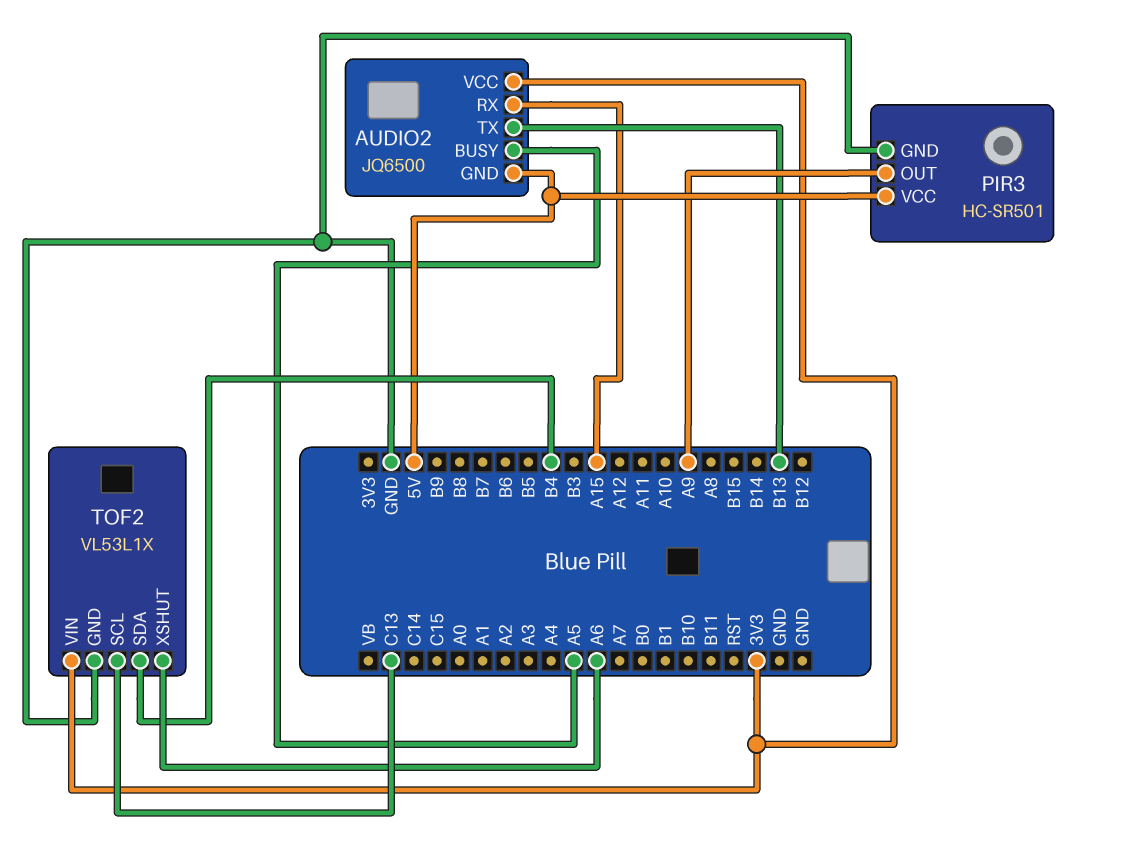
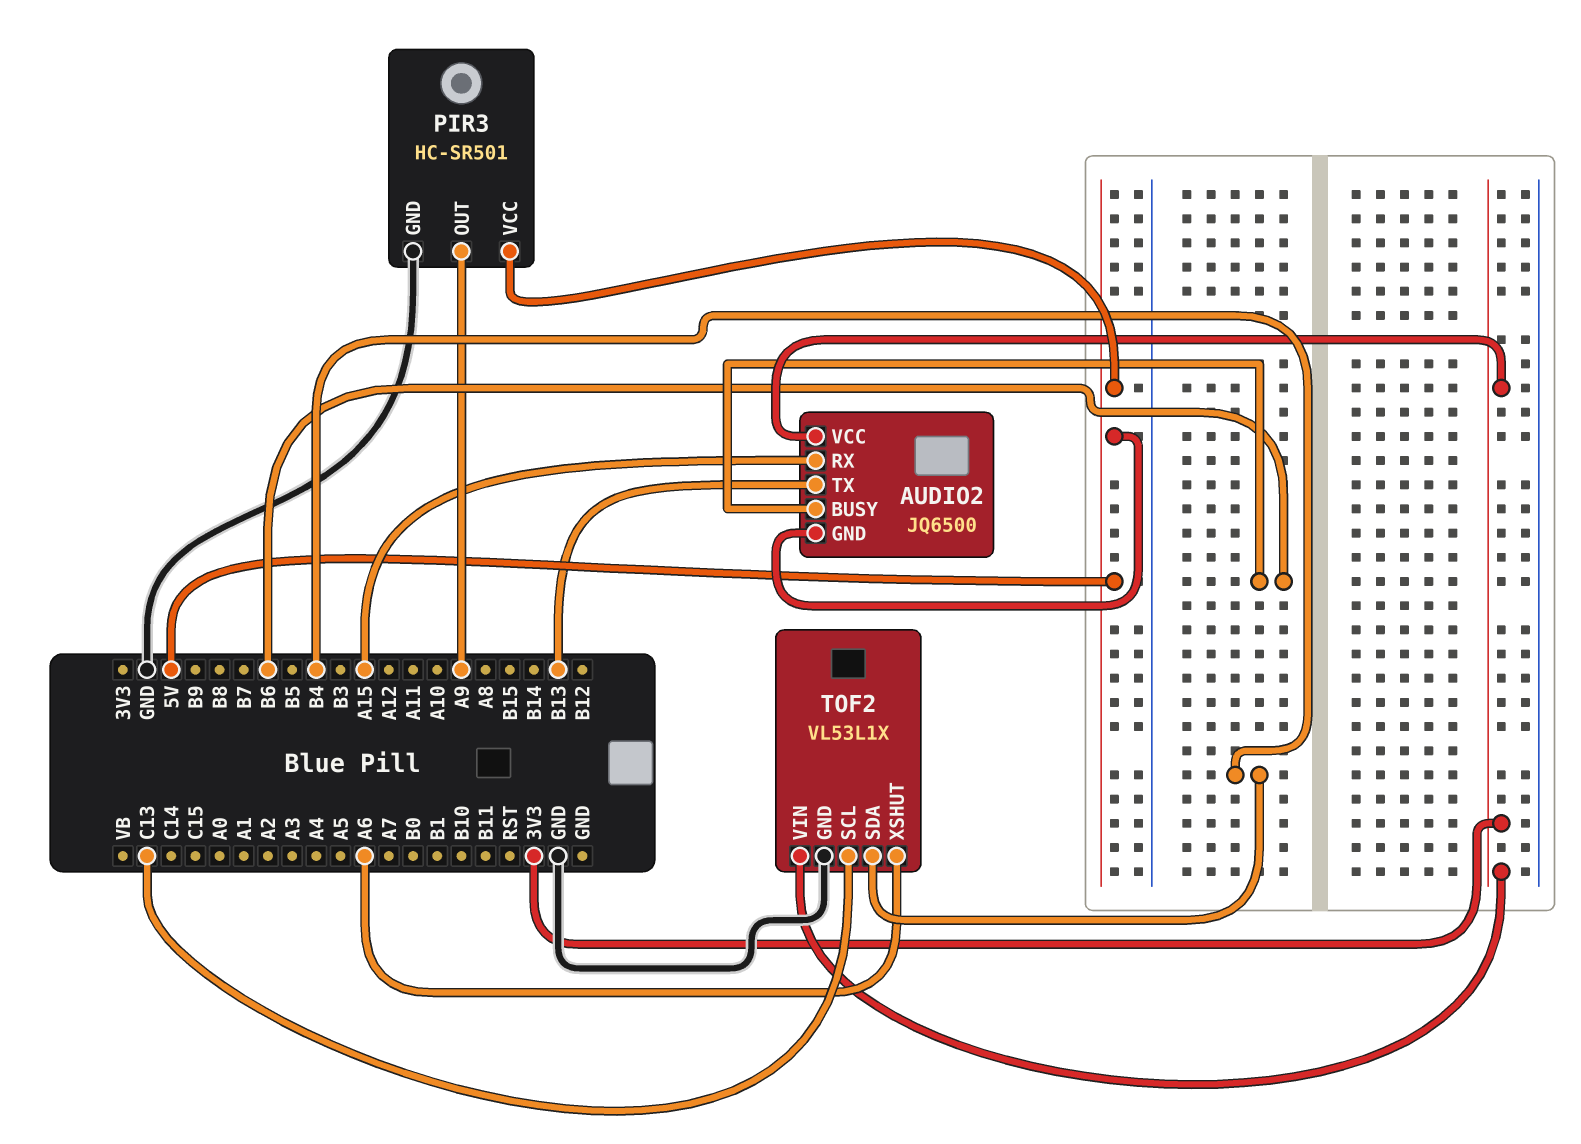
AUDIO2 pin BUSY: A5 -> B6

